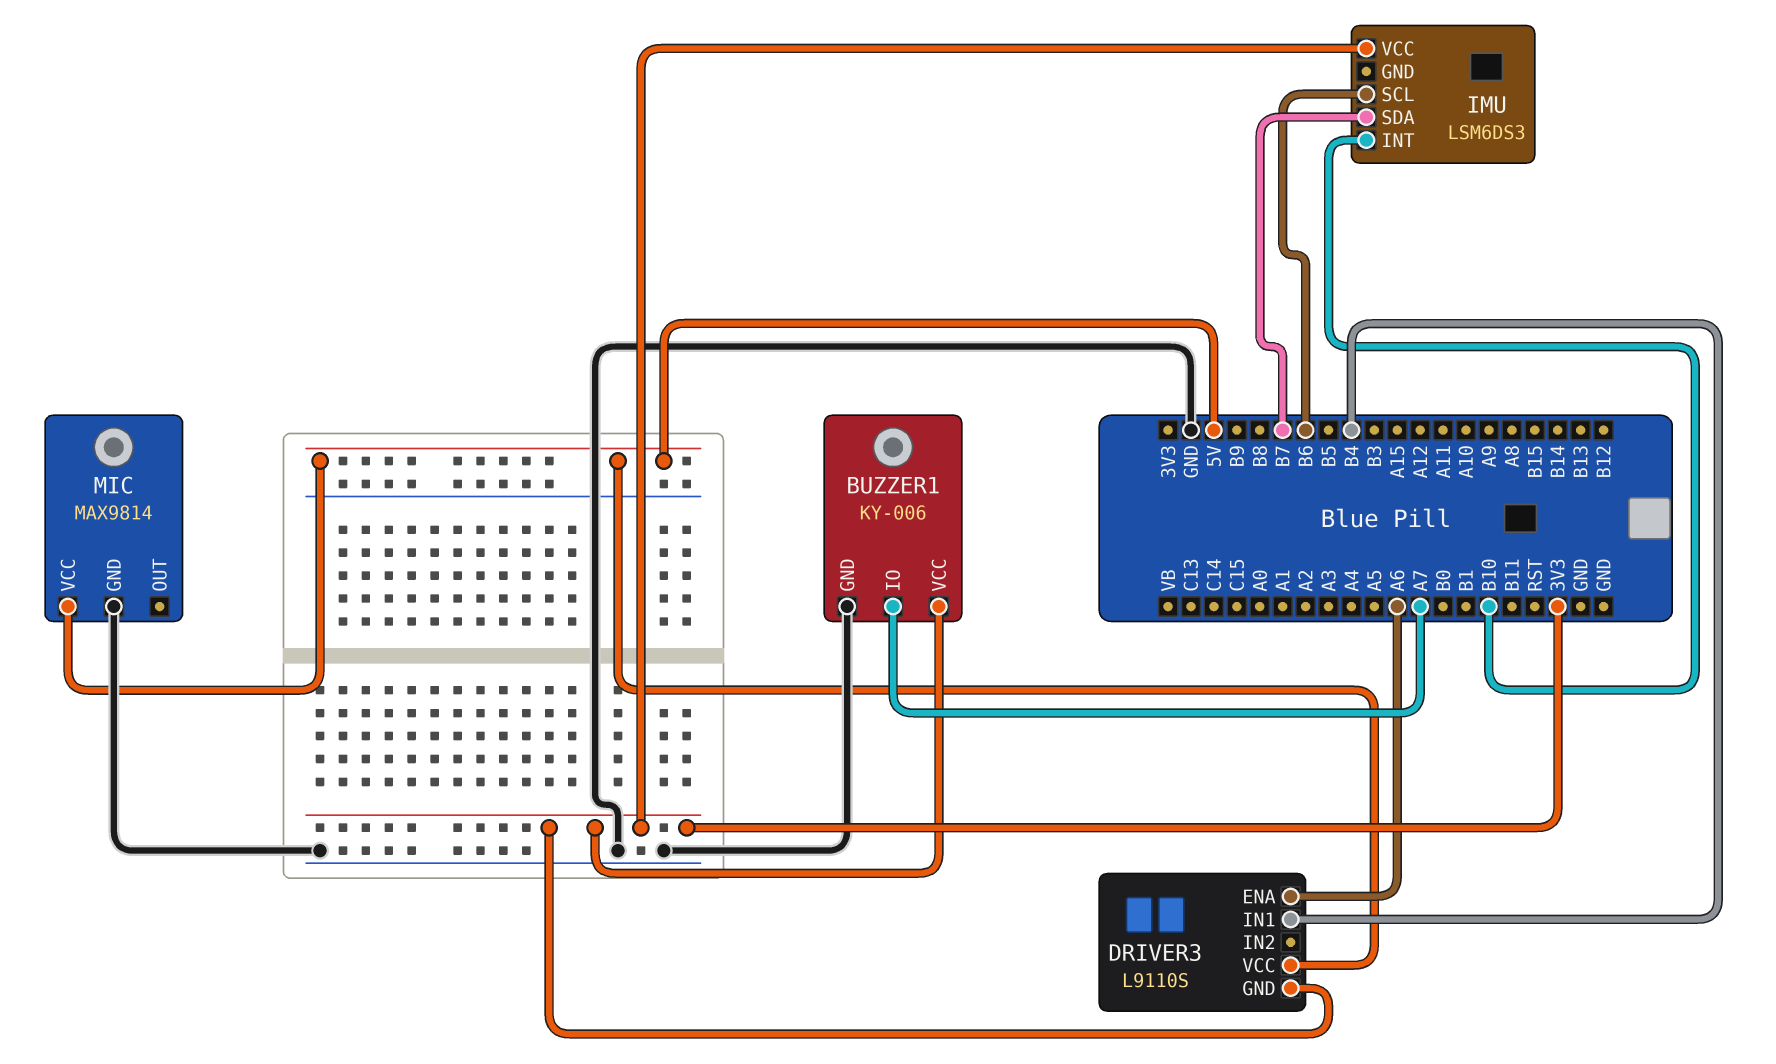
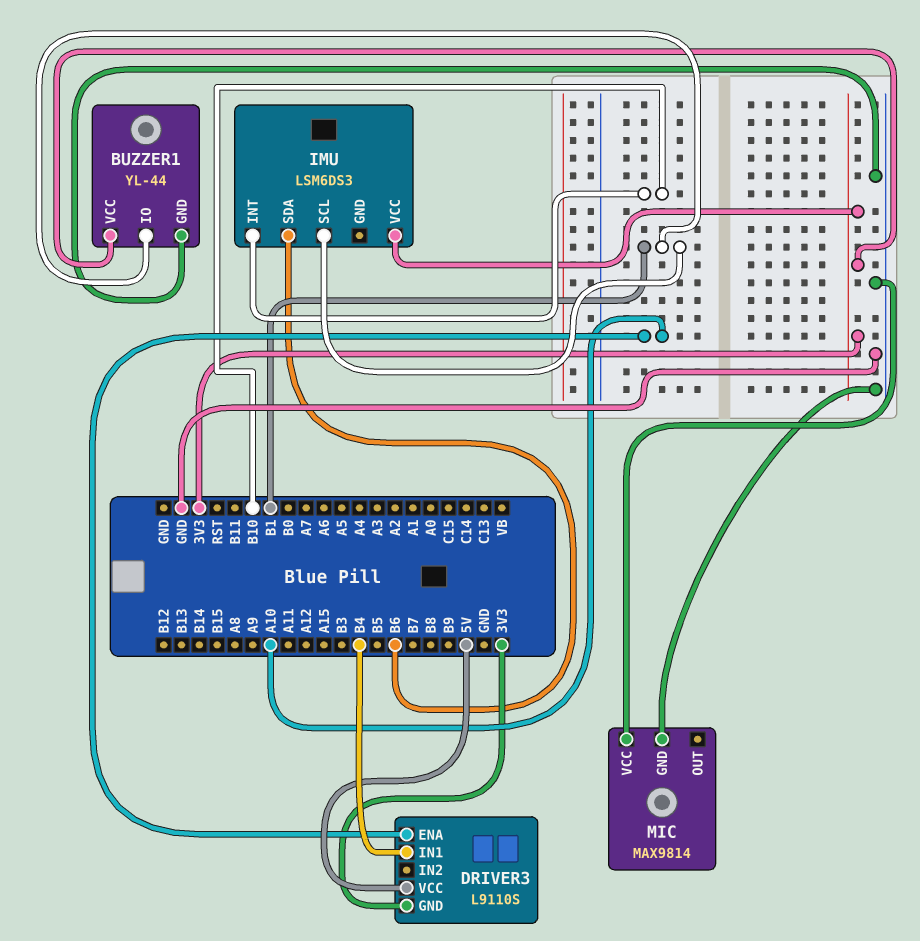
BUZZER1: KY-006 -> YL-44
BUZZER1 pin IO: A7 -> B1
DRIVER3 pin ENA: A6 -> A10
IMU pin SCL: B6 -> B1
IMU pin SDA: B7 -> B6
MIC pin VCC: 5V -> GND

